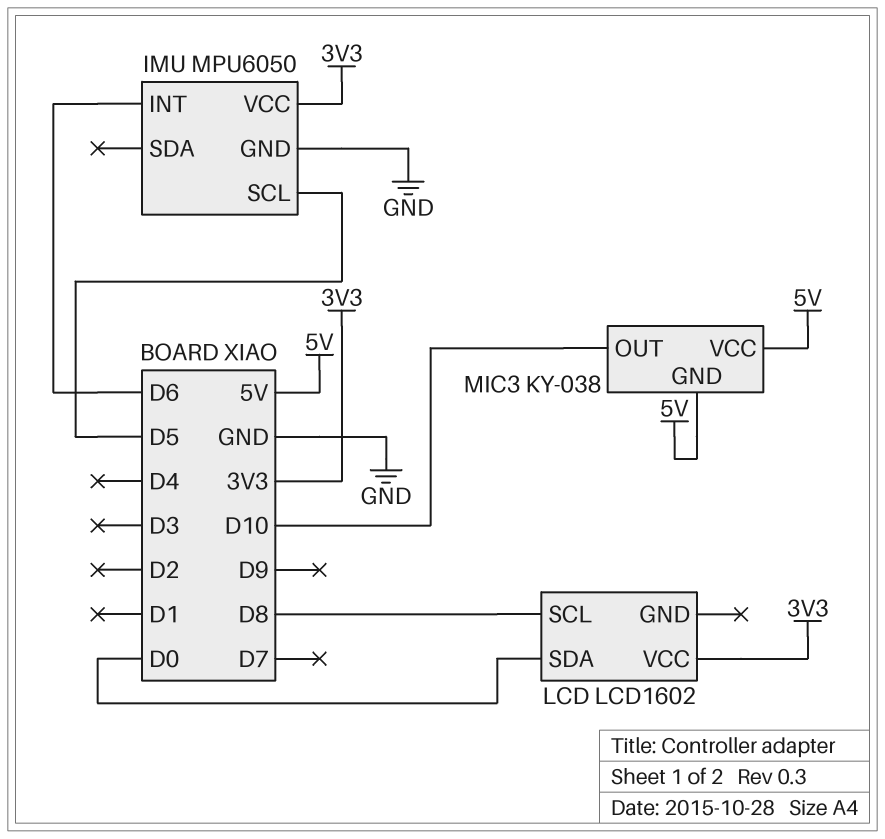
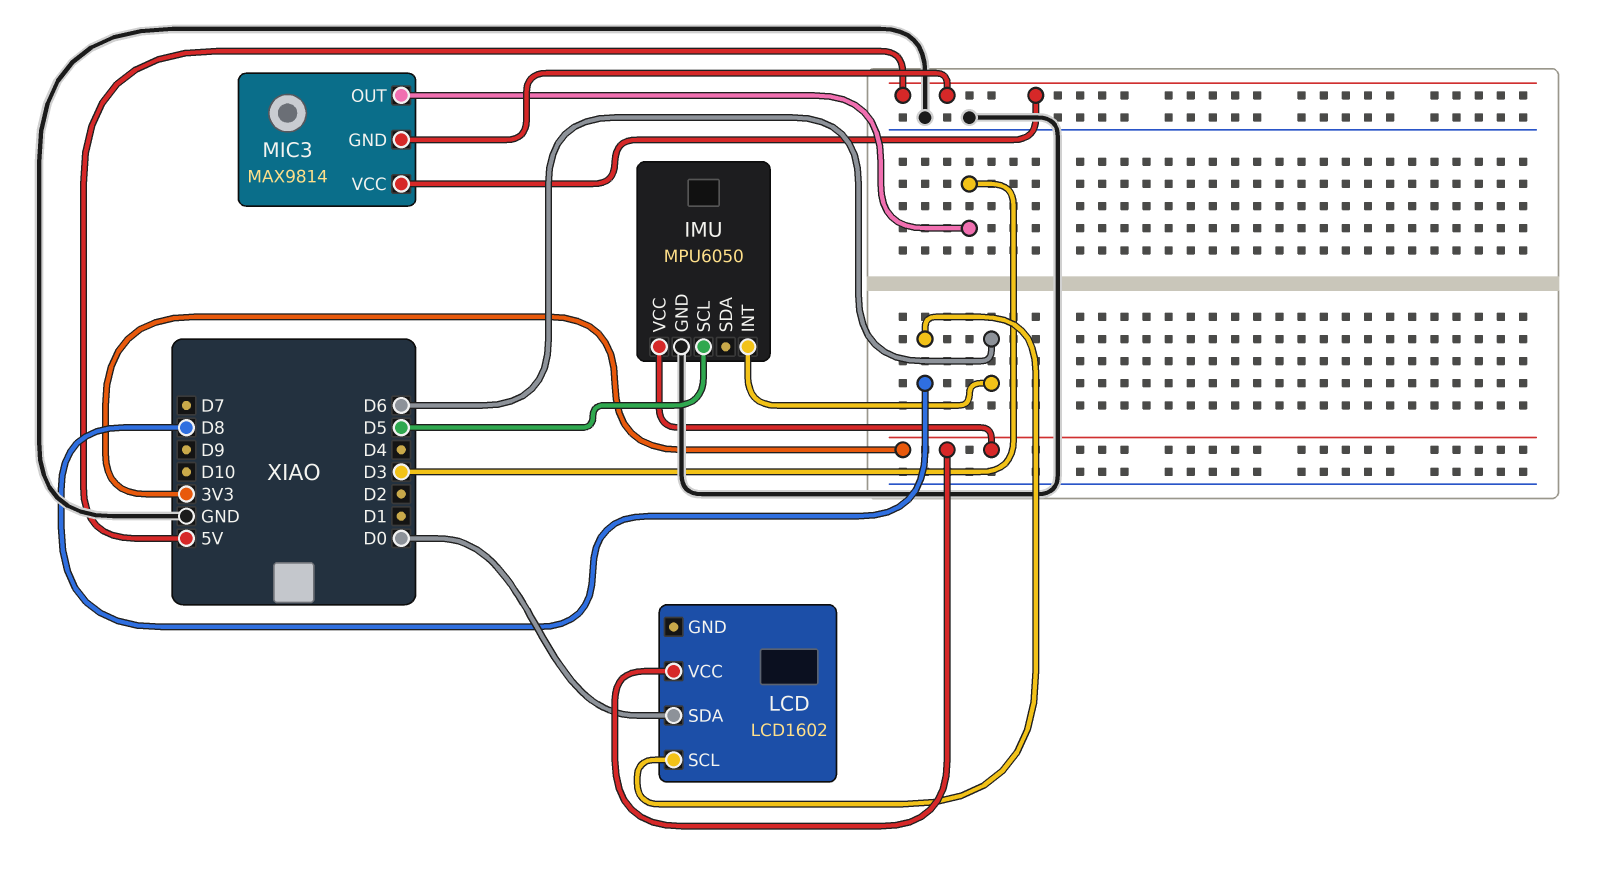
MIC3: KY-038 -> MAX9814
MIC3 pin OUT: D10 -> D3

